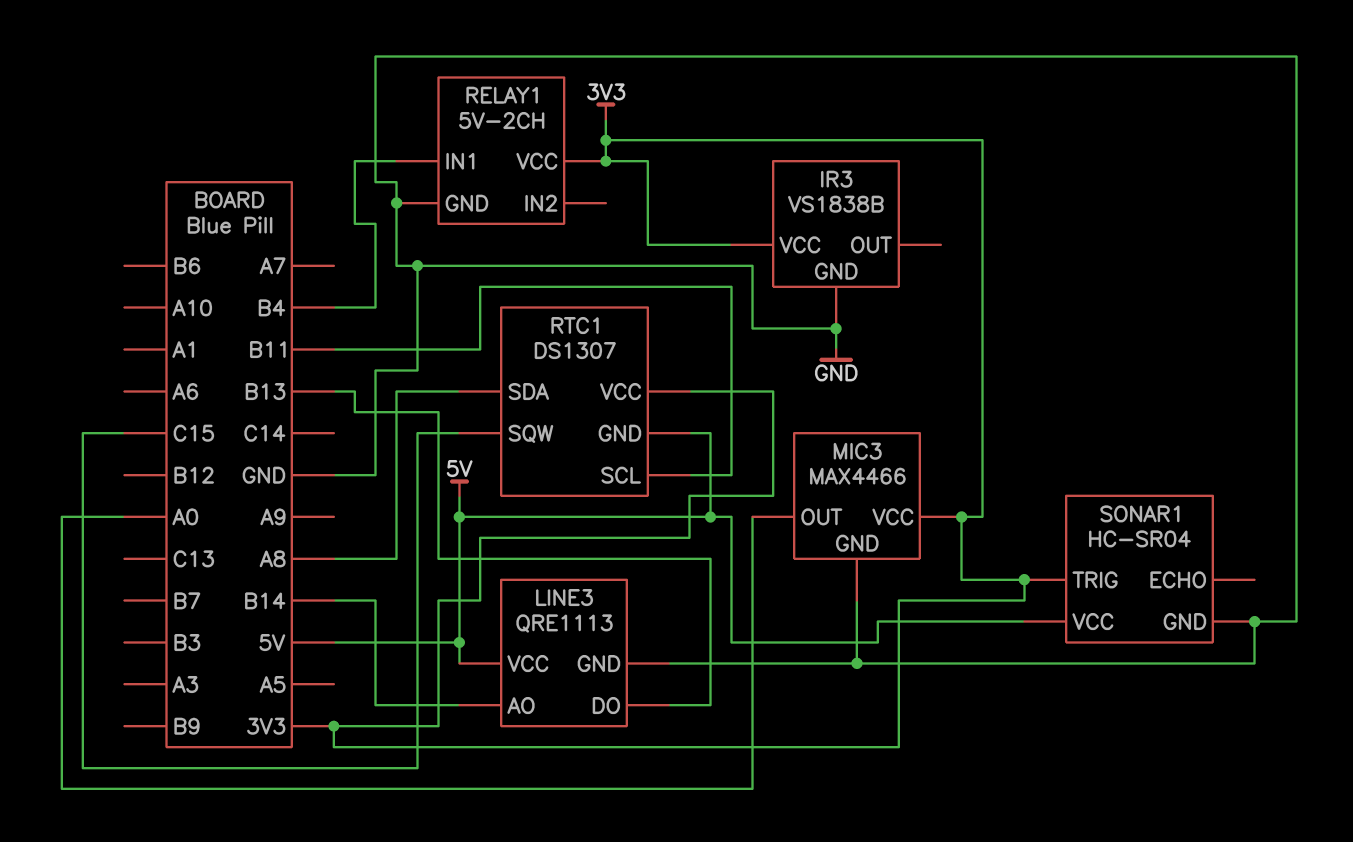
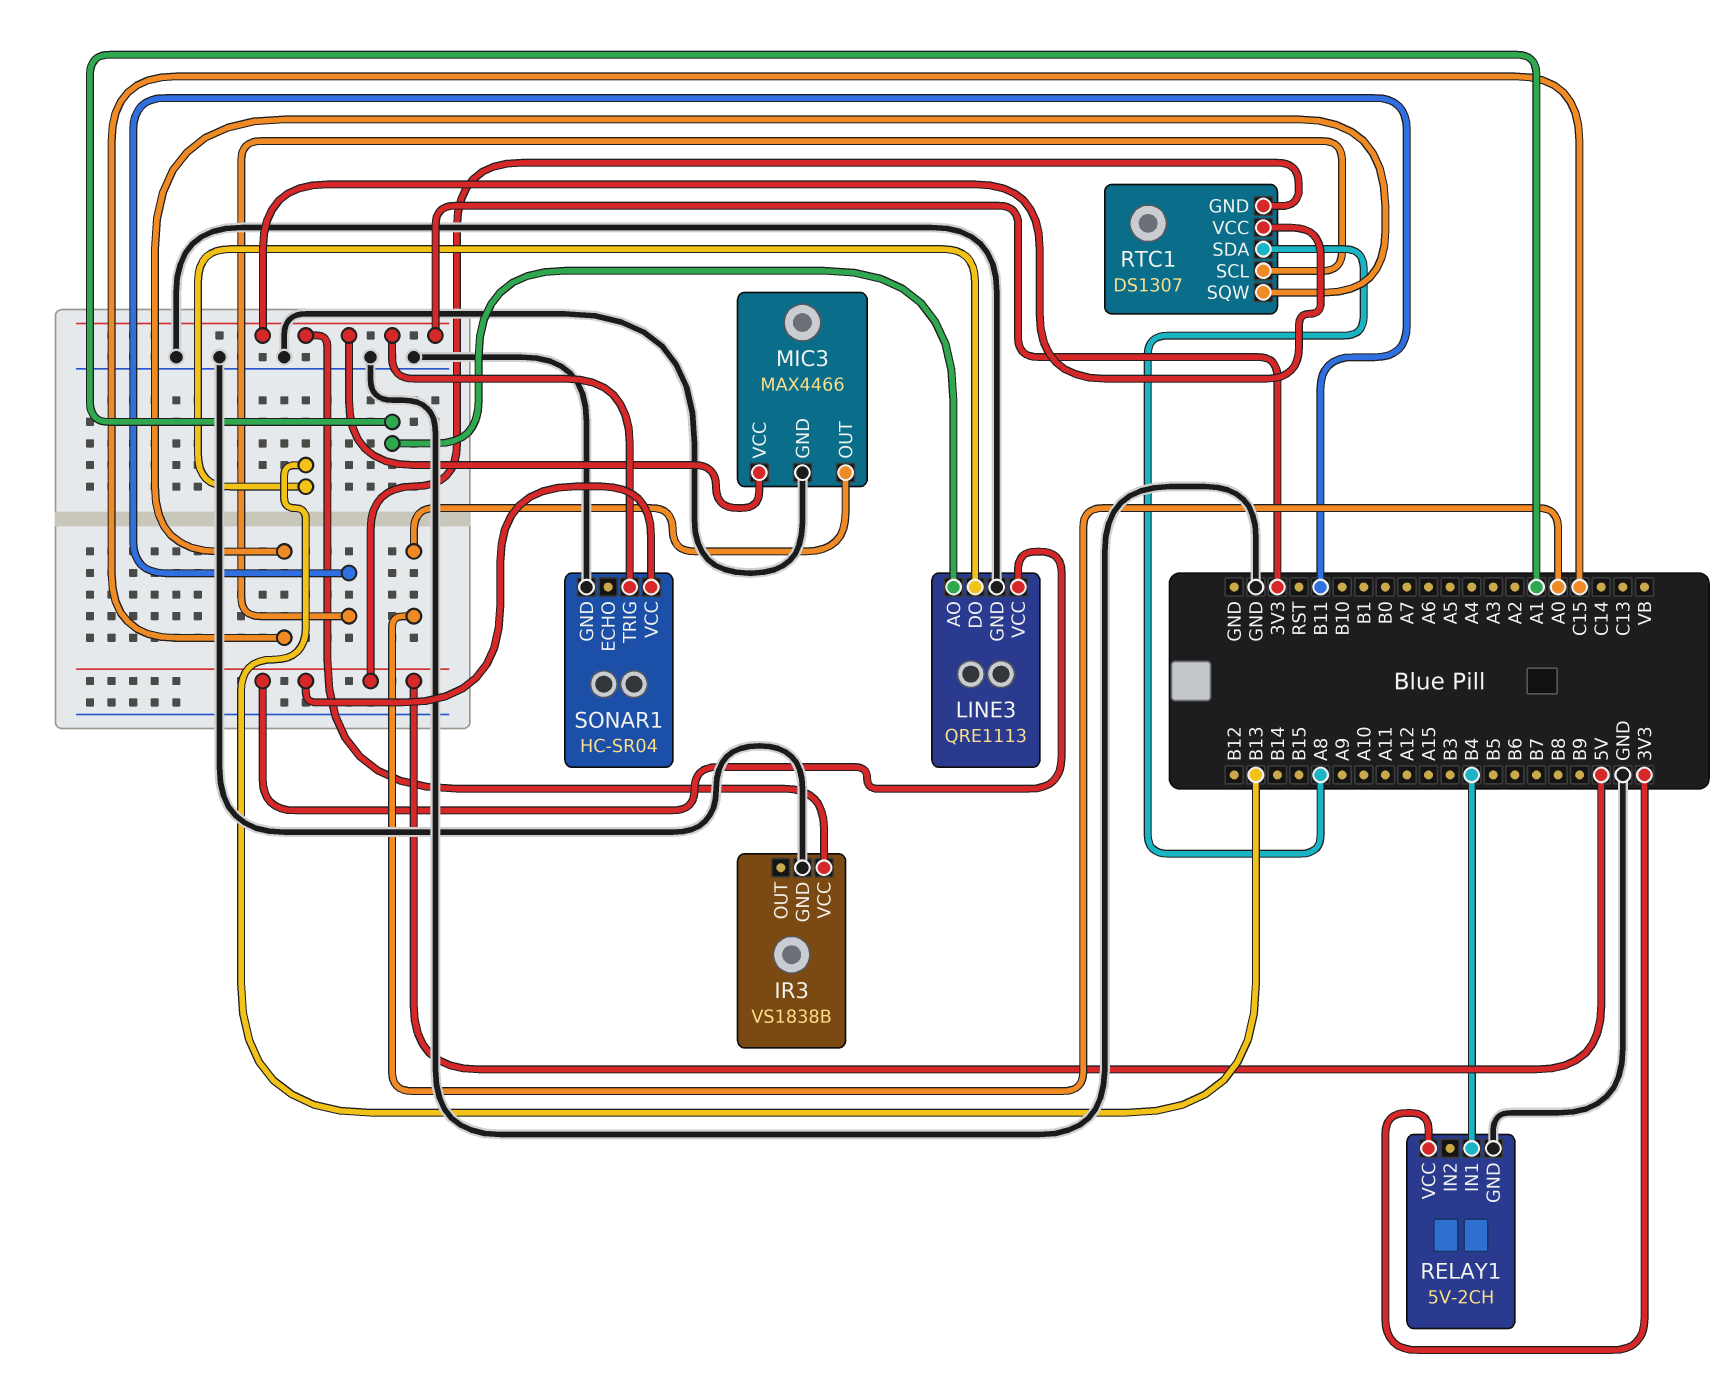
LINE3 pin AO: B14 -> A1

